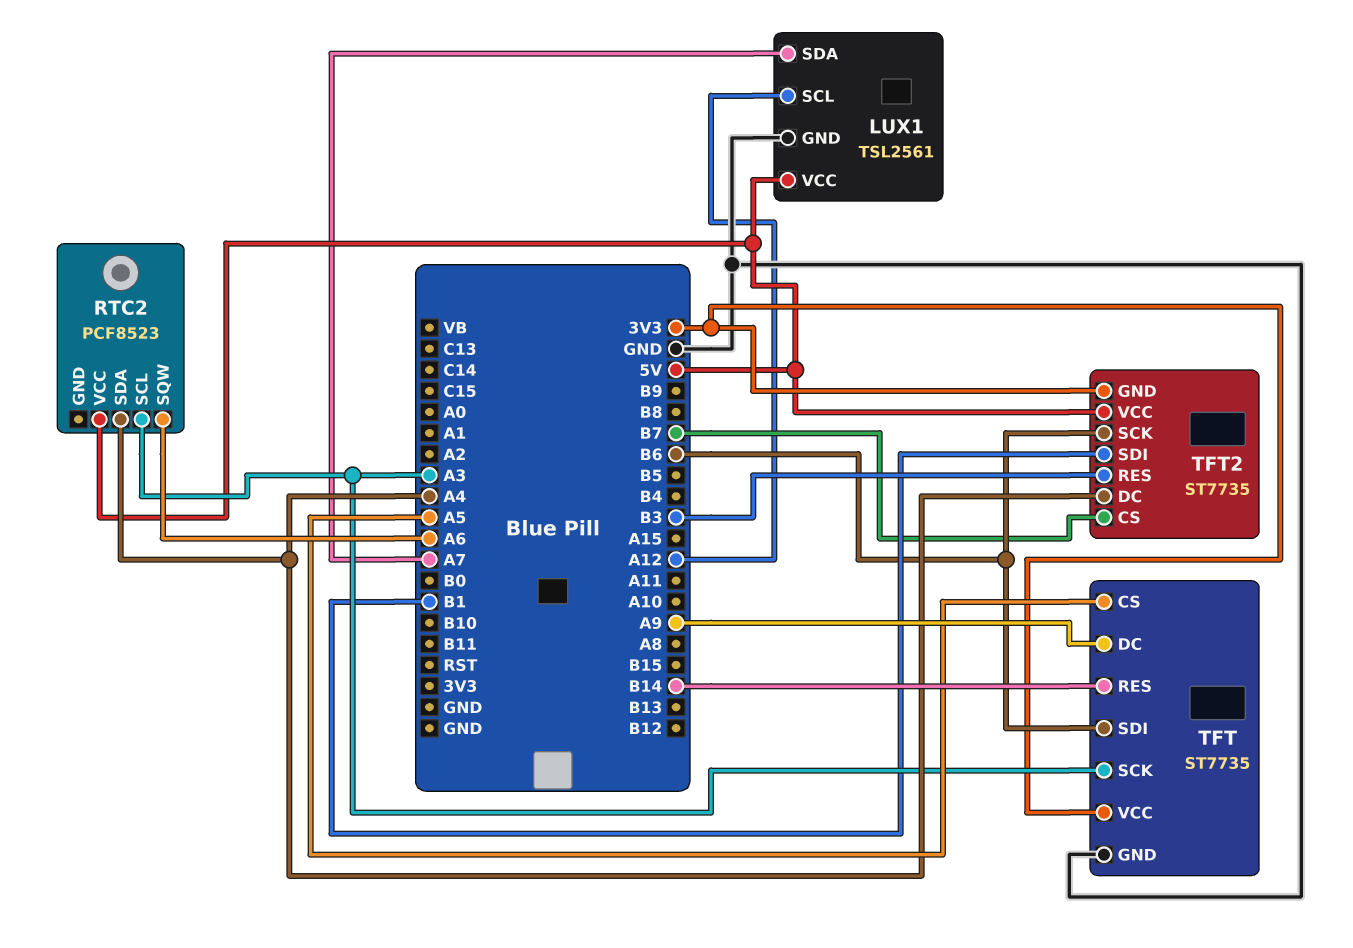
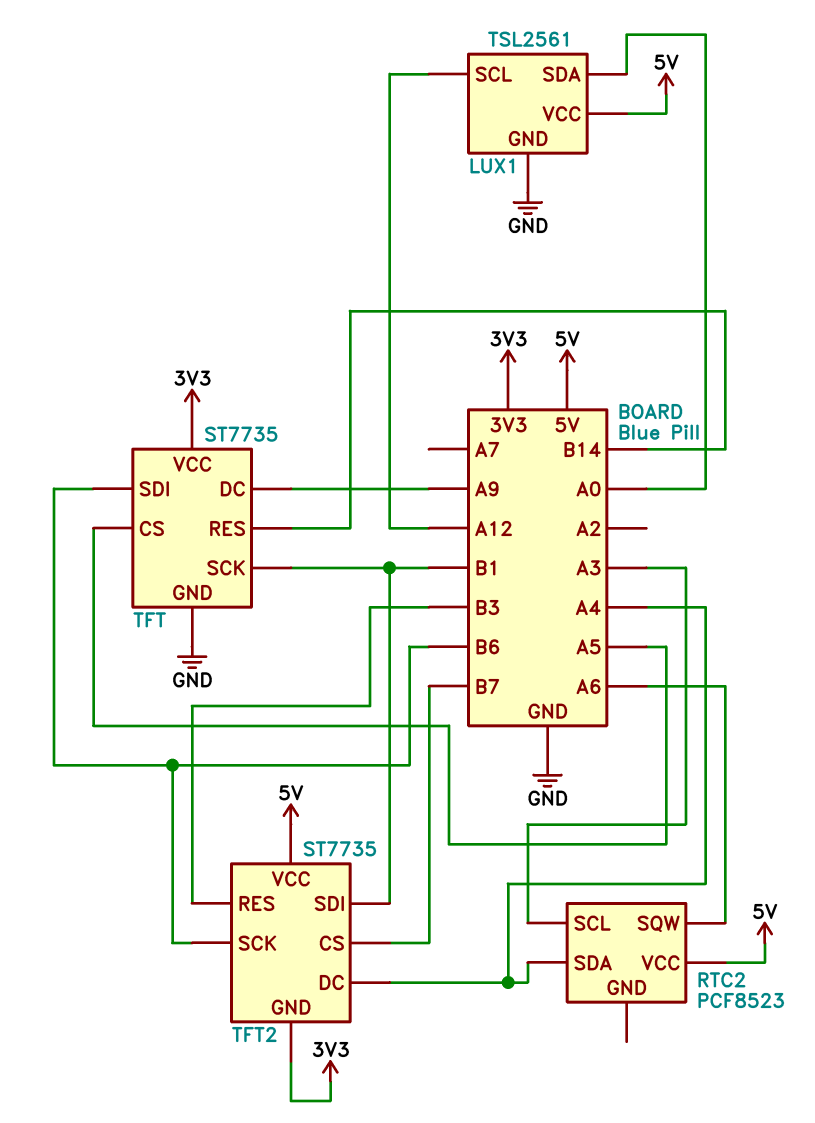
LUX1 pin SDA: A7 -> A0
TFT pin SCK: A3 -> B1

